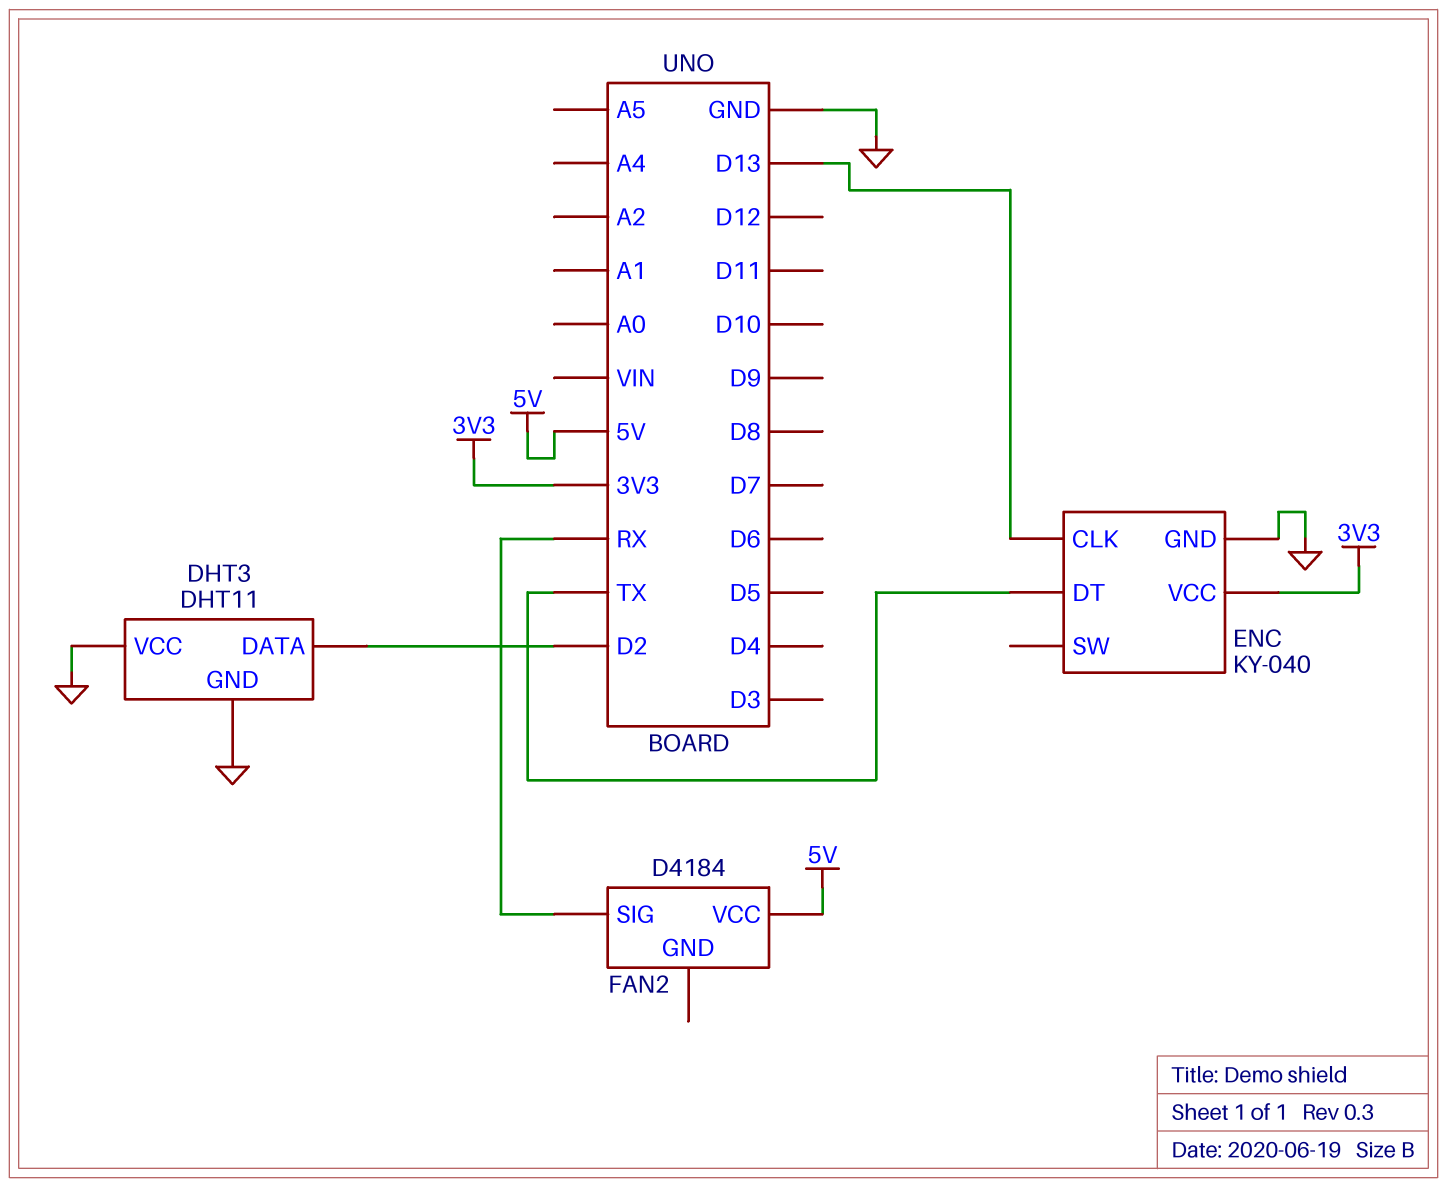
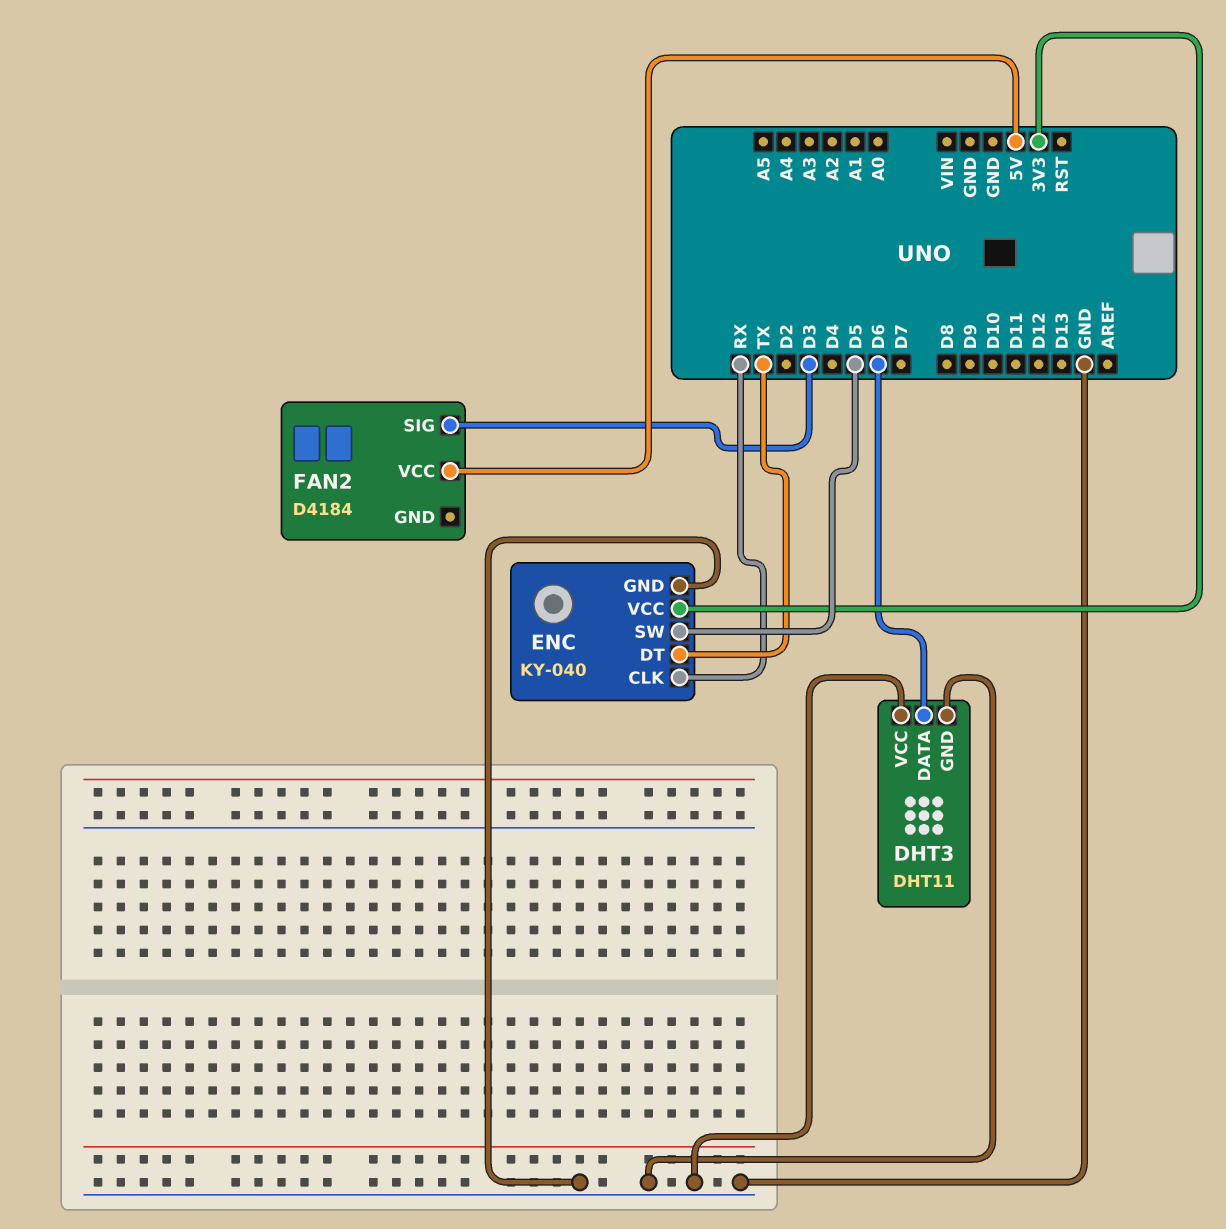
DHT3 pin DATA: D2 -> D6
ENC pin CLK: D13 -> RX
ENC pin SW: none -> D5
FAN2 pin SIG: RX -> D3

